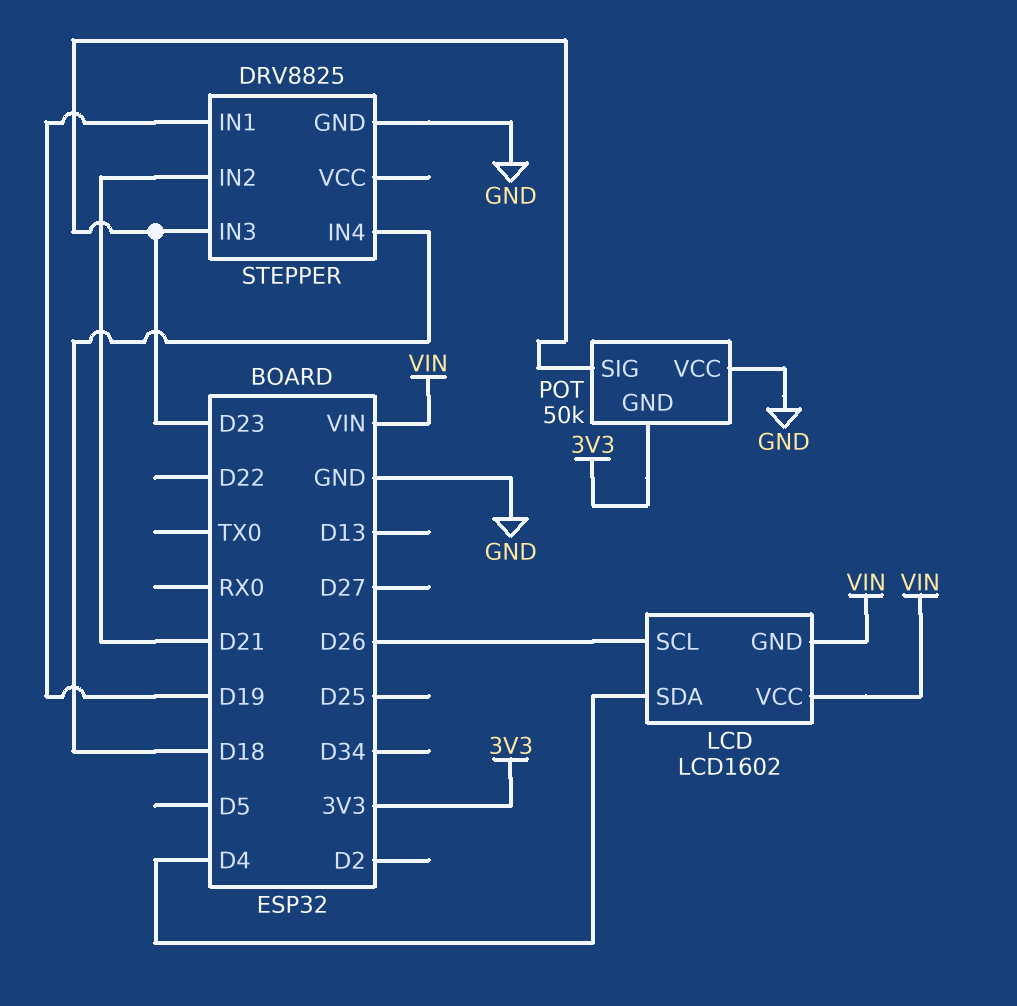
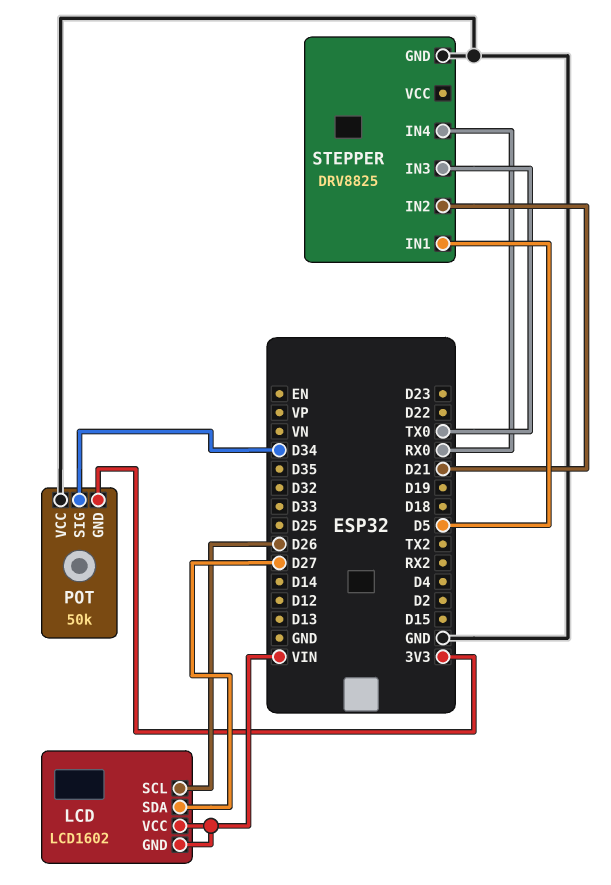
LCD pin SDA: D4 -> D27
POT pin SIG: D23 -> D34
STEPPER pin IN1: D19 -> D5
STEPPER pin IN3: D23 -> TX0
STEPPER pin IN4: D18 -> RX0

